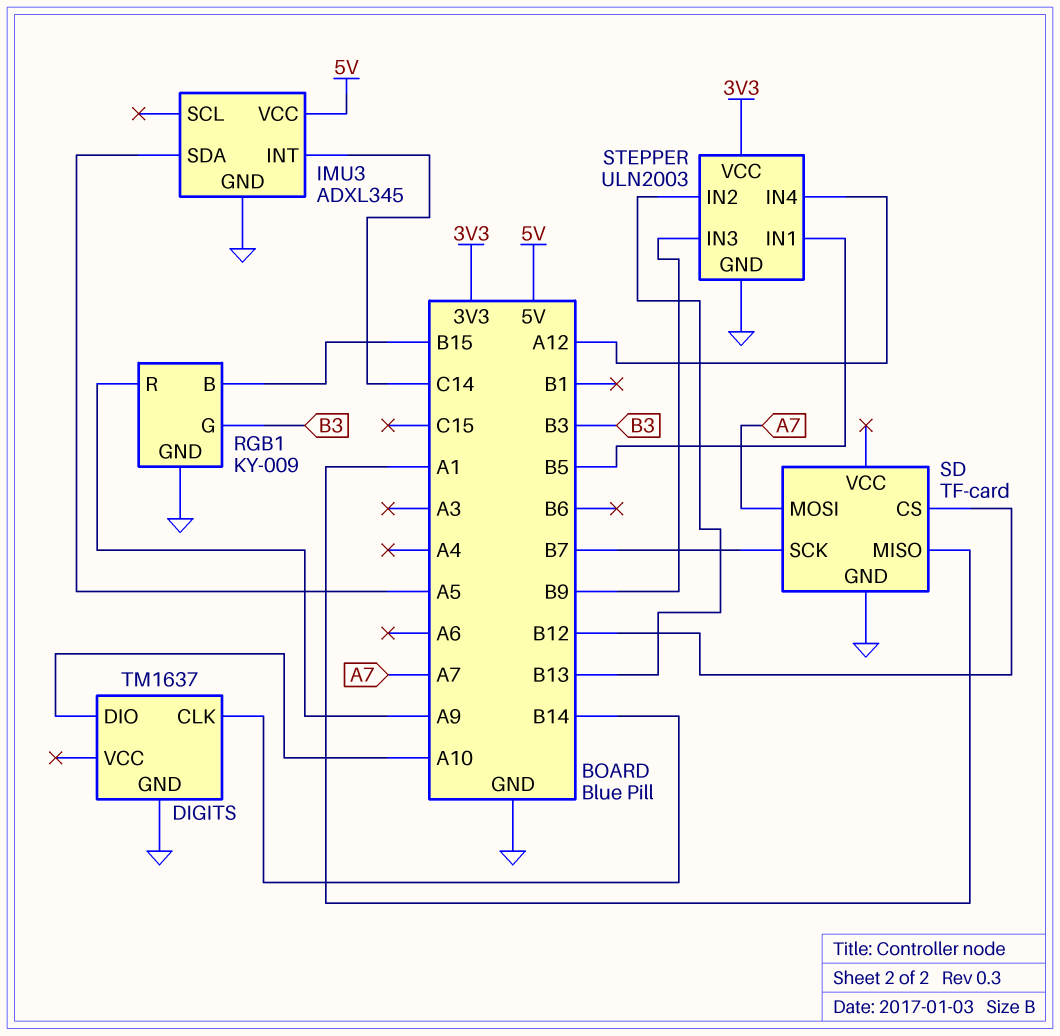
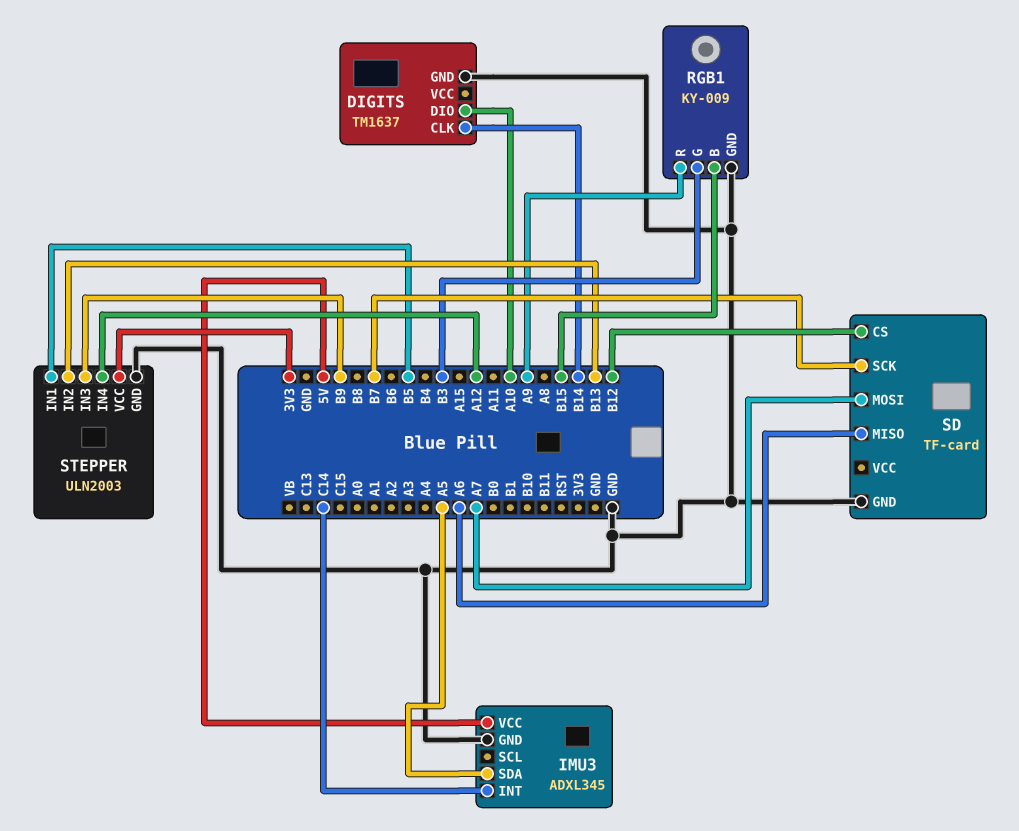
SD pin MISO: A1 -> A6

